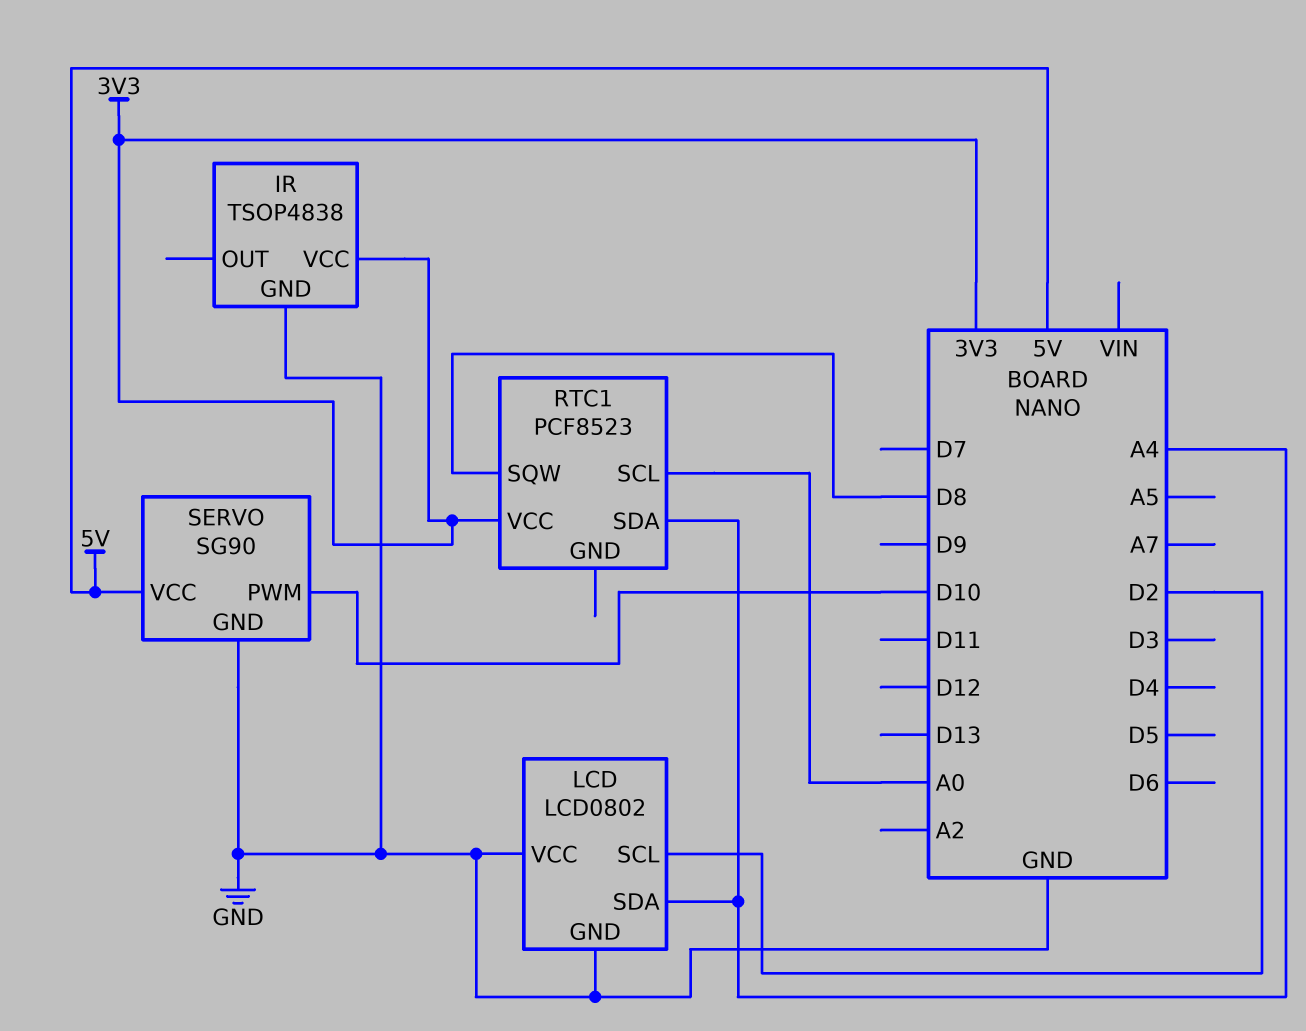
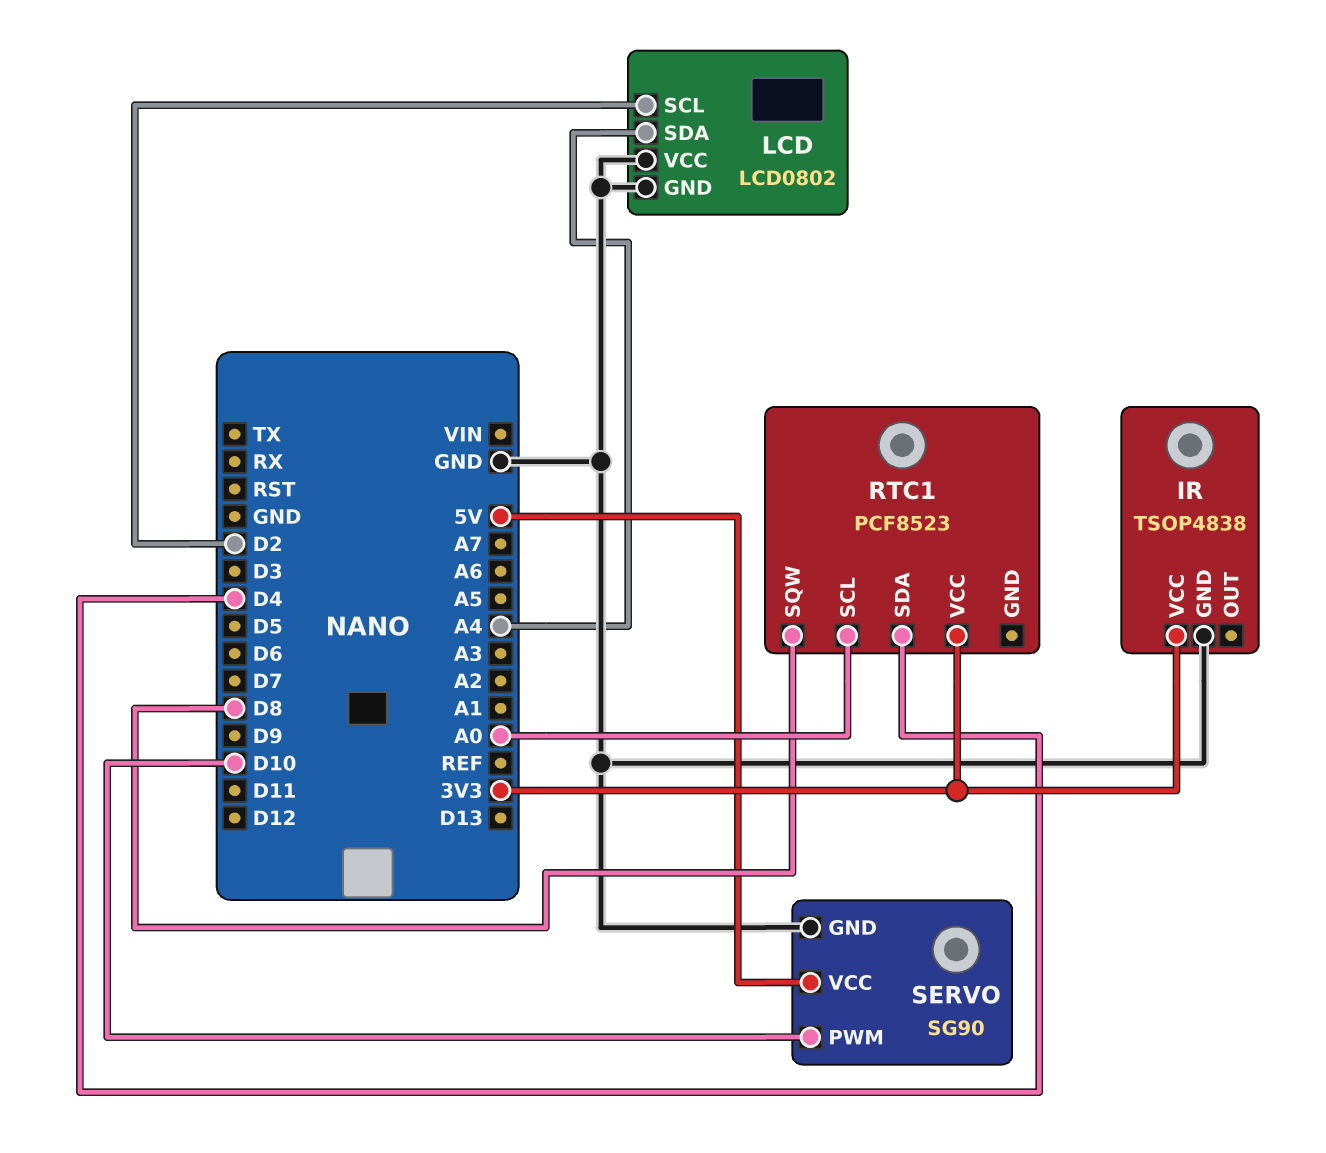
RTC1 pin SDA: A4 -> D4

